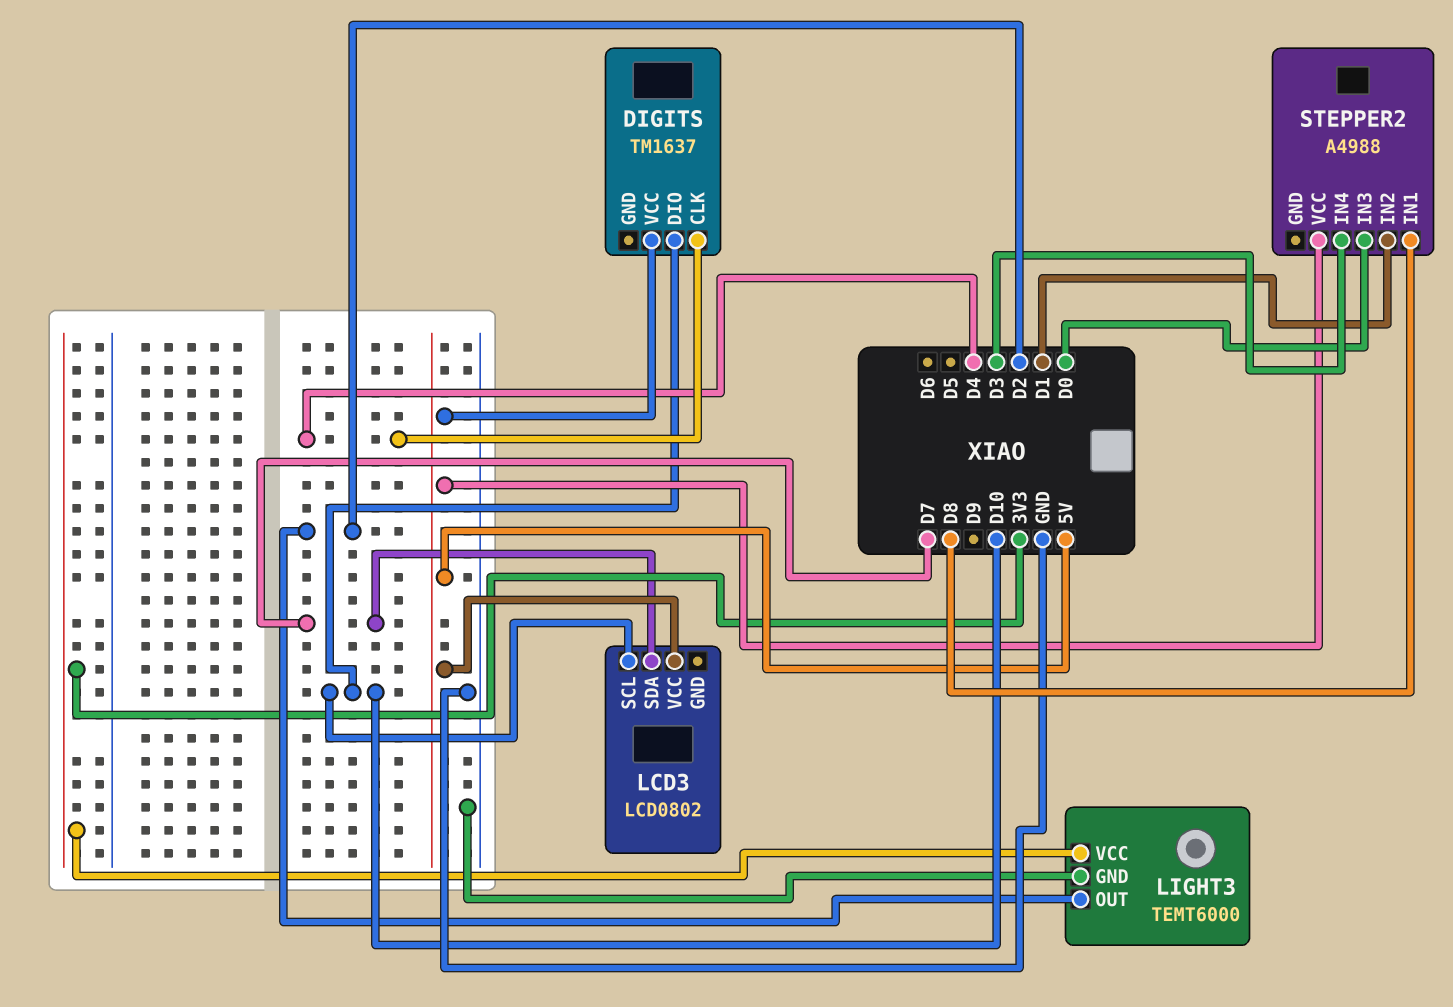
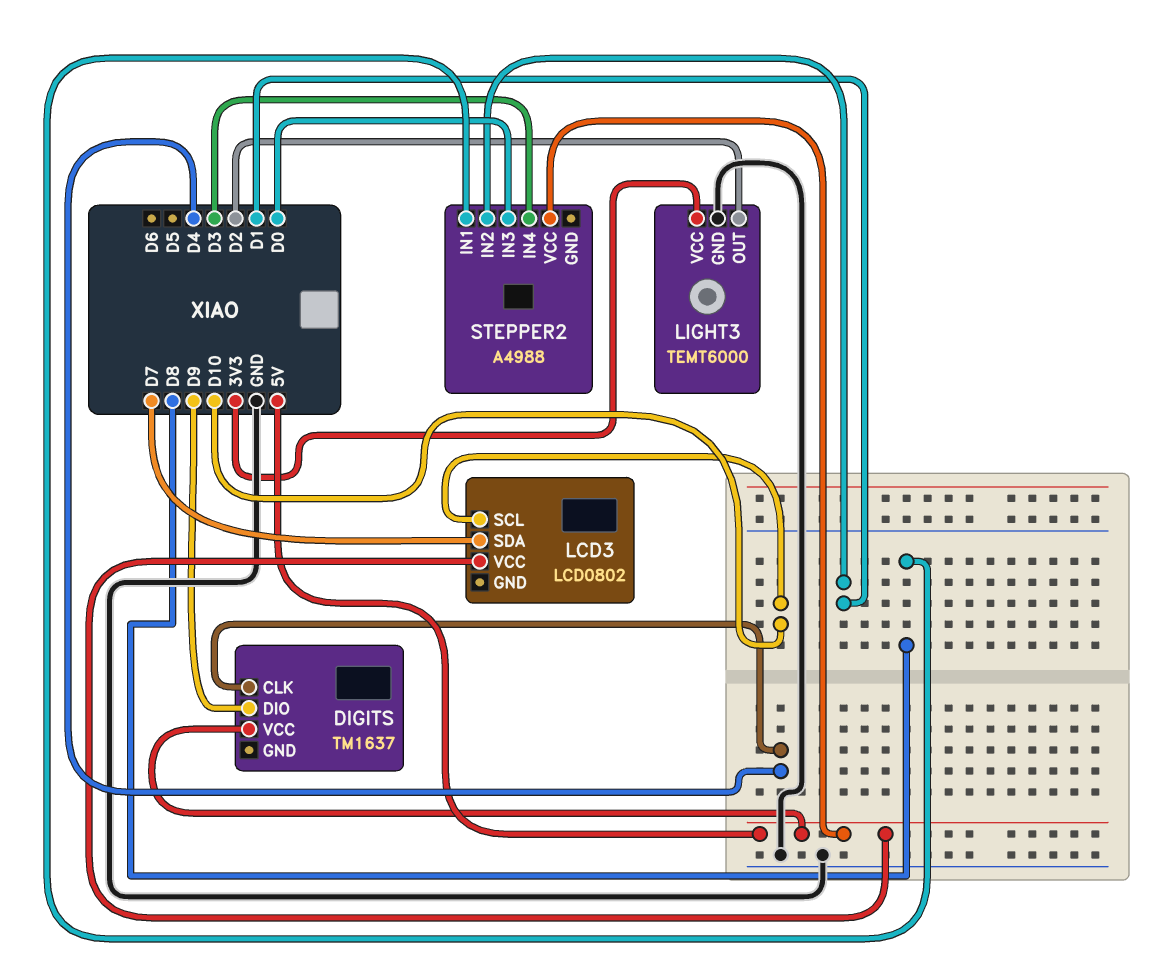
DIGITS pin DIO: D10 -> D9

